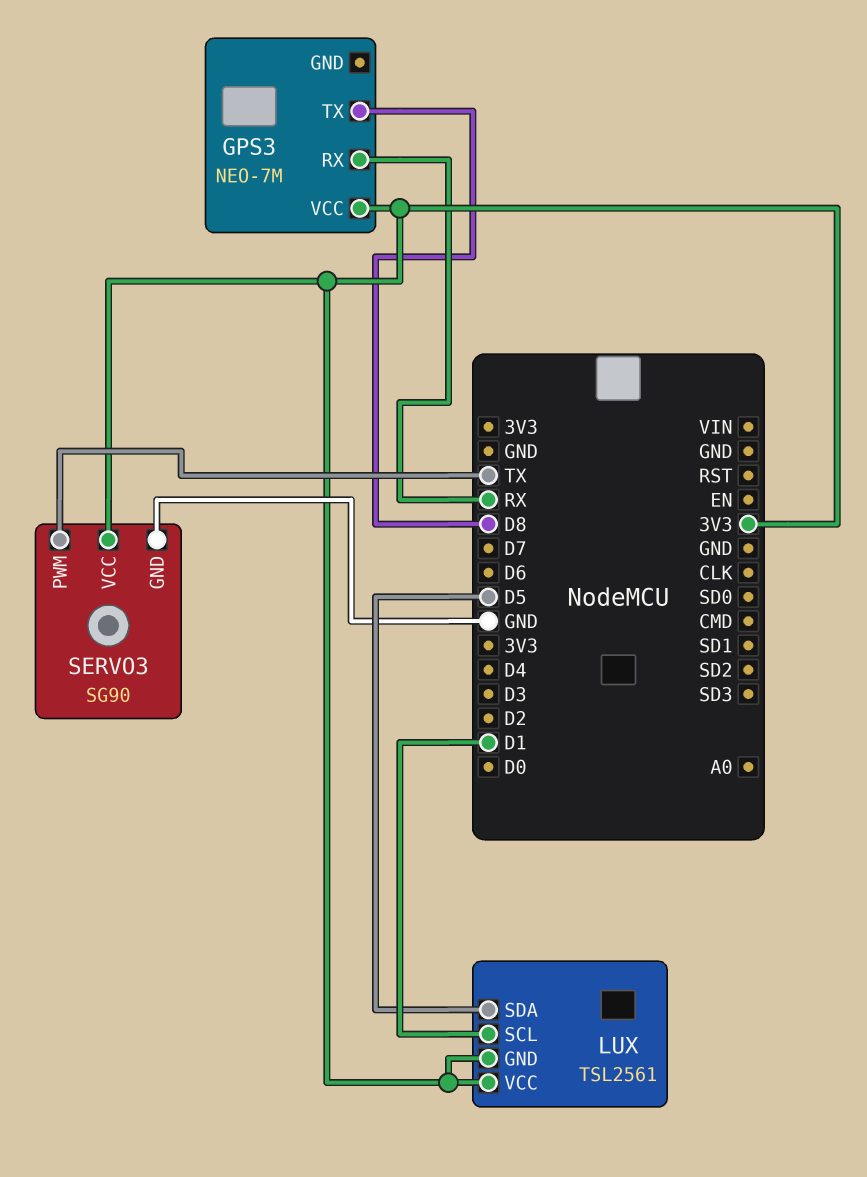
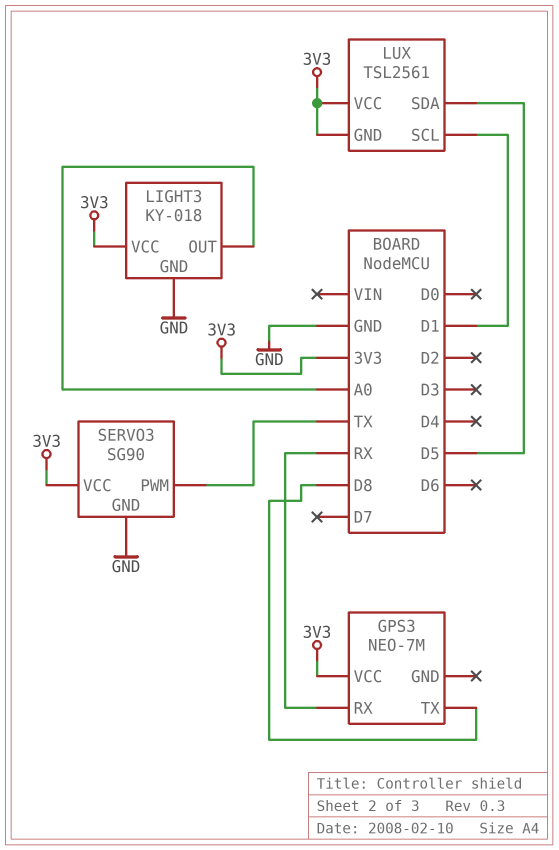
LIGHT3: none -> KY-018
LIGHT3 pin GND: none -> GND
LIGHT3 pin OUT: none -> A0
LIGHT3 pin VCC: none -> 3V3

